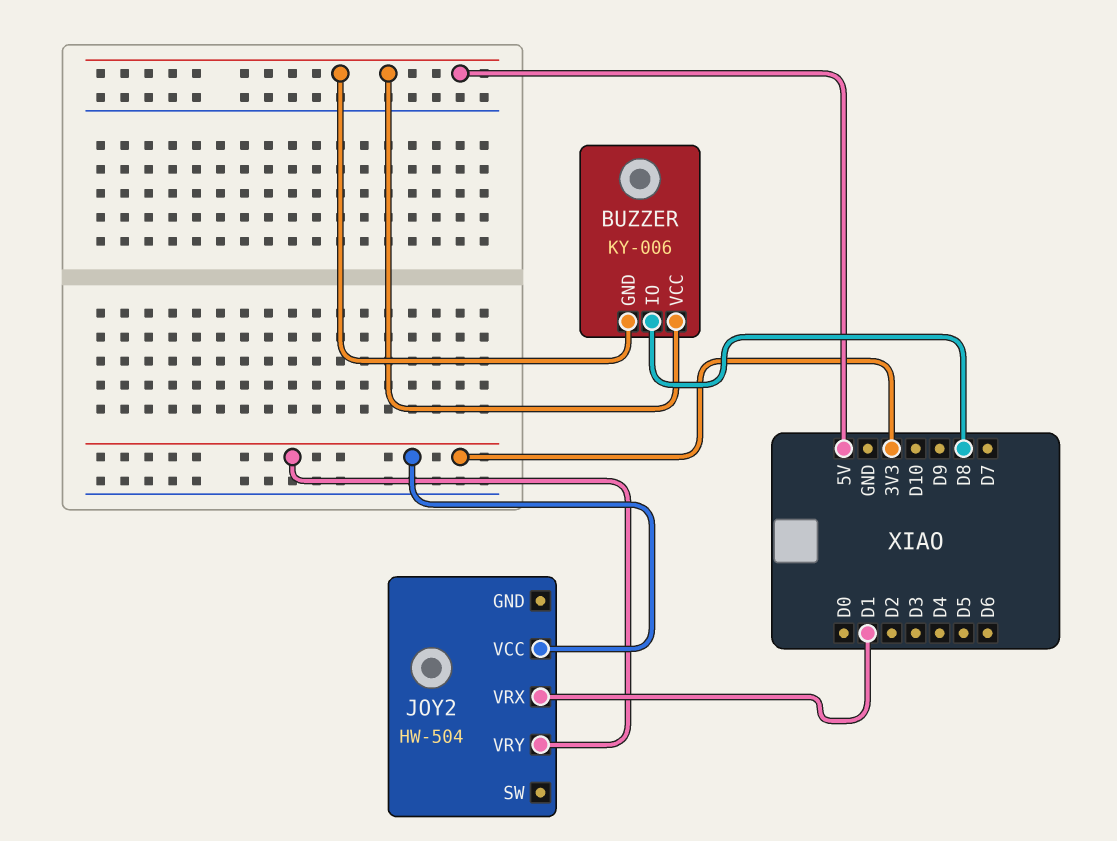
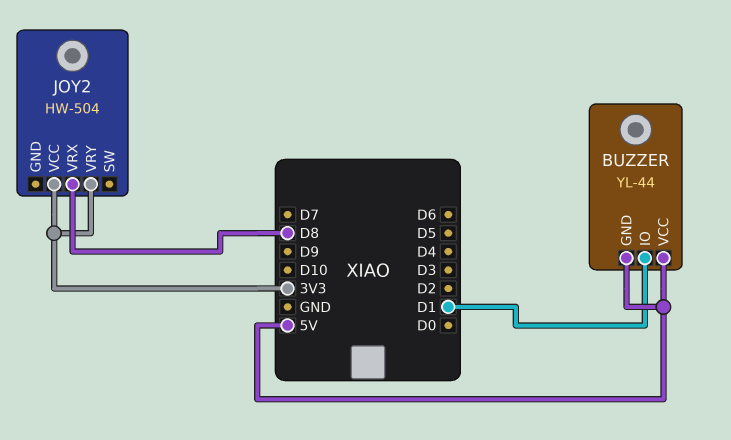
BUZZER: KY-006 -> YL-44
BUZZER pin IO: D8 -> D1
JOY2 pin VRX: D1 -> D8

